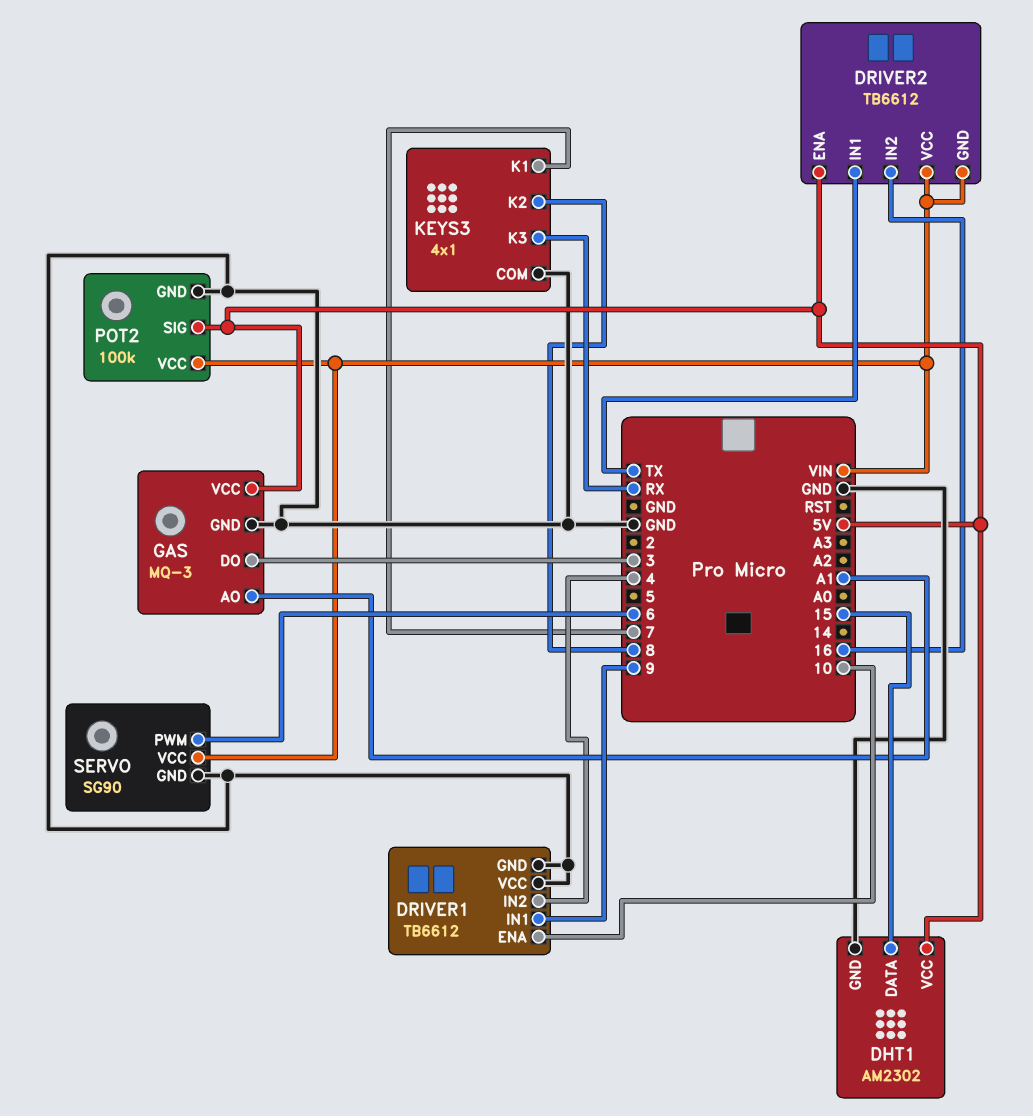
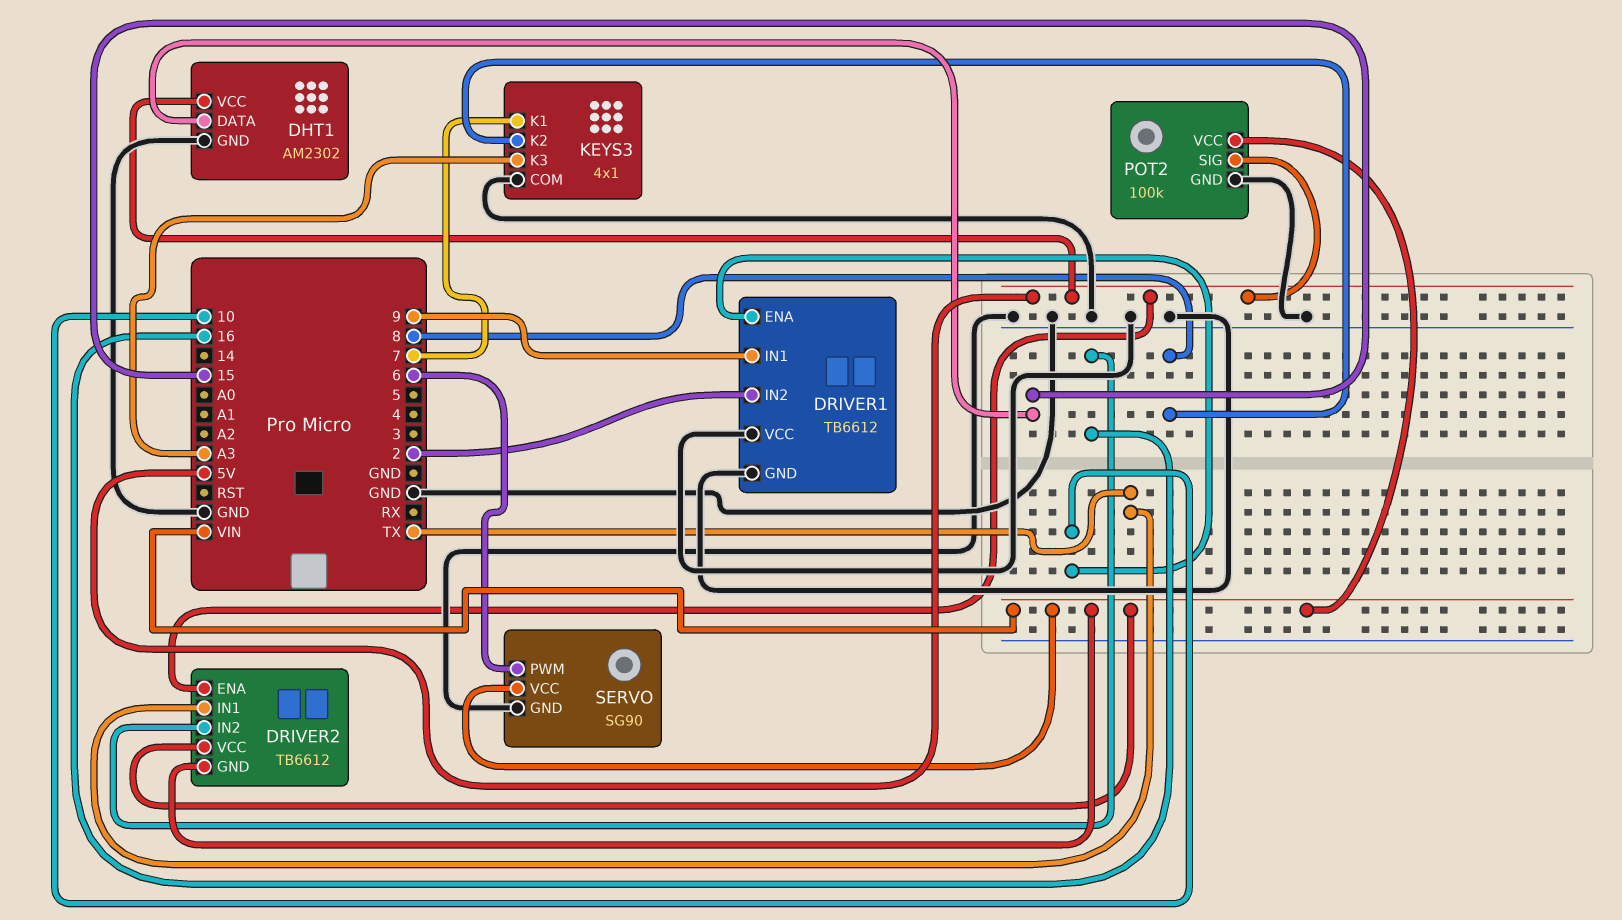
DRIVER1 pin IN2: 4 -> 2
GAS: MQ-3 -> none
GAS pin AO: A1 -> none
GAS pin DO: 3 -> none
GAS pin GND: GND -> none
GAS pin VCC: 5V -> none
KEYS3 pin K3: RX -> A3

